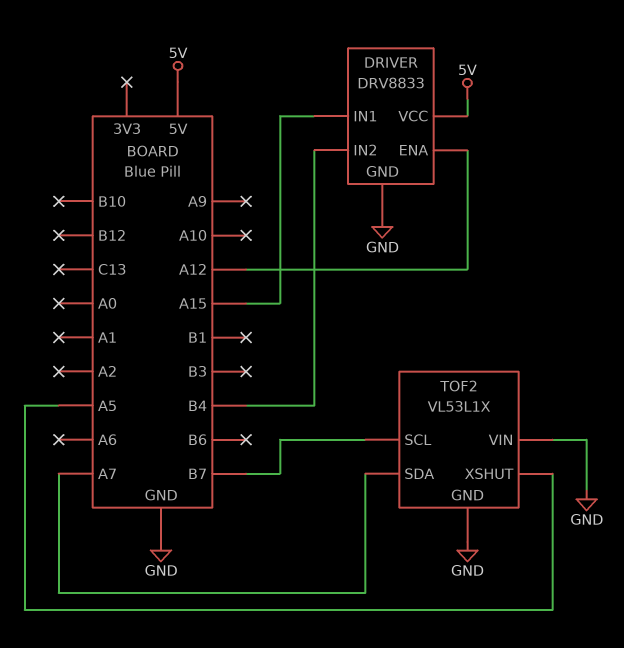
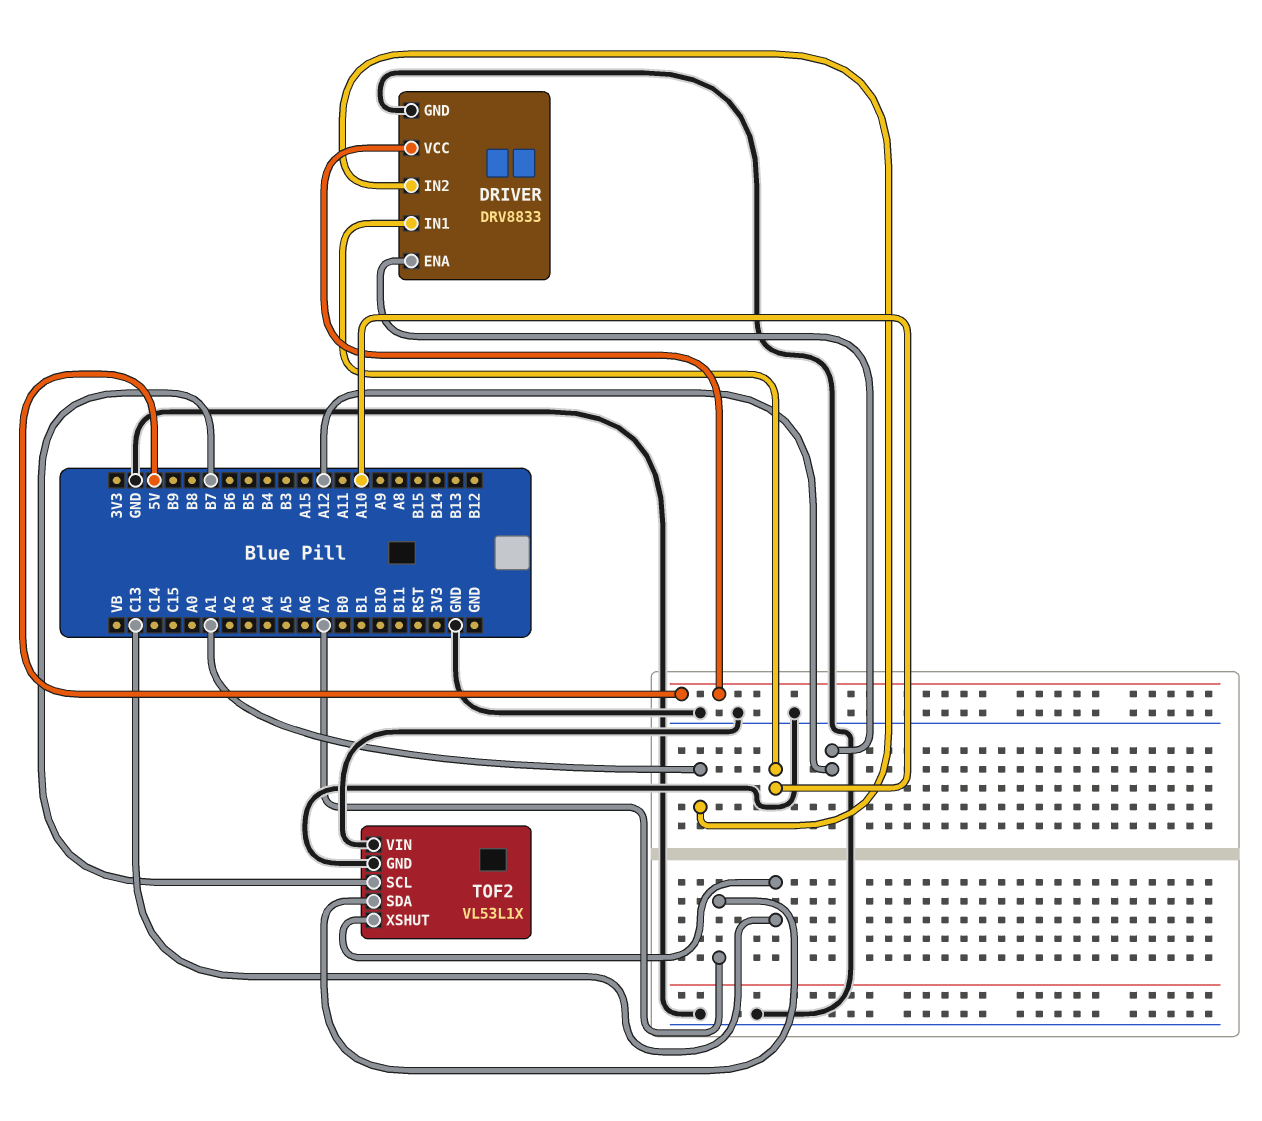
DRIVER pin IN1: A15 -> A10
DRIVER pin IN2: B4 -> A1
TOF2 pin XSHUT: A5 -> C13

